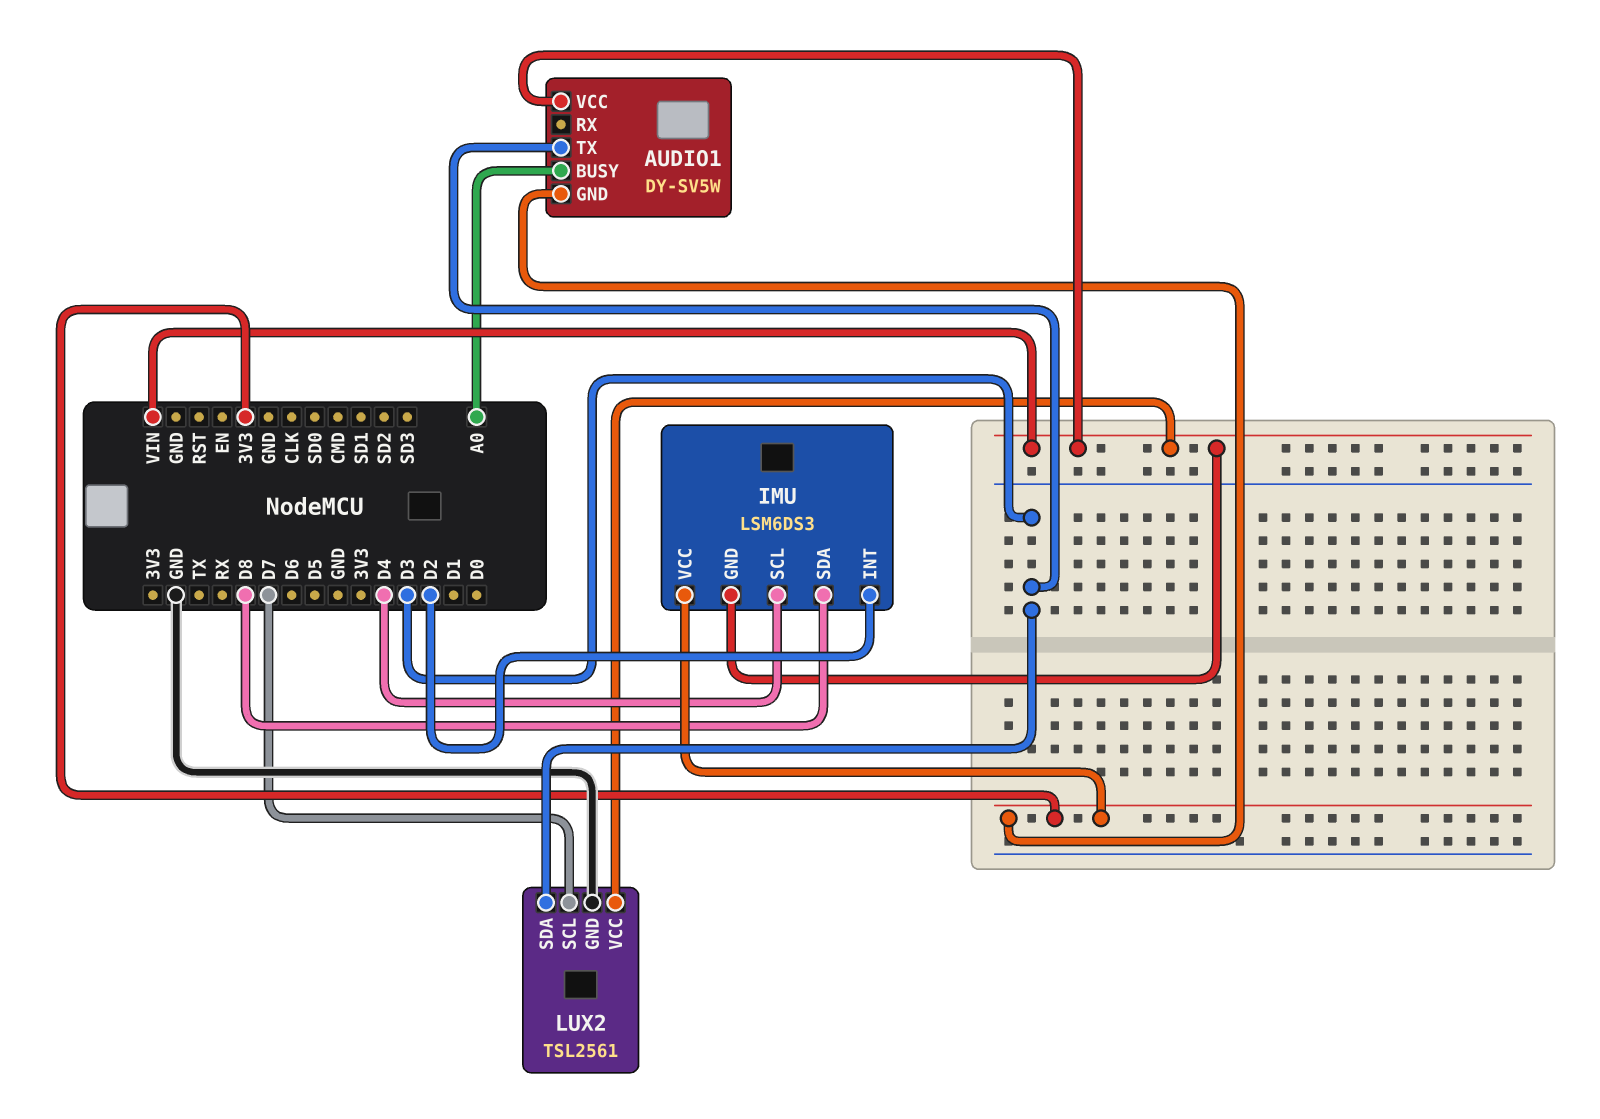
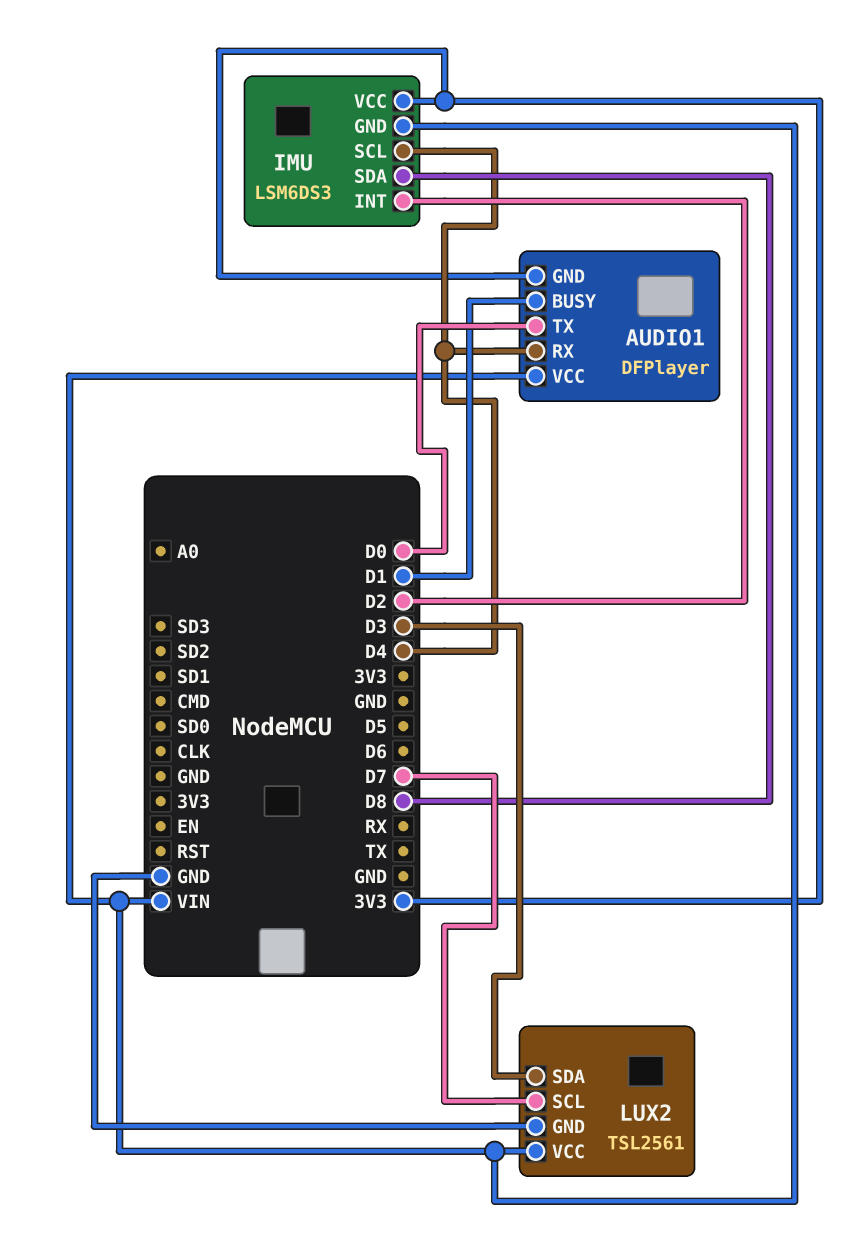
AUDIO1: DY-SV5W -> DFPlayer
AUDIO1 pin BUSY: A0 -> D1
AUDIO1 pin RX: none -> D4
AUDIO1 pin TX: D3 -> D0

